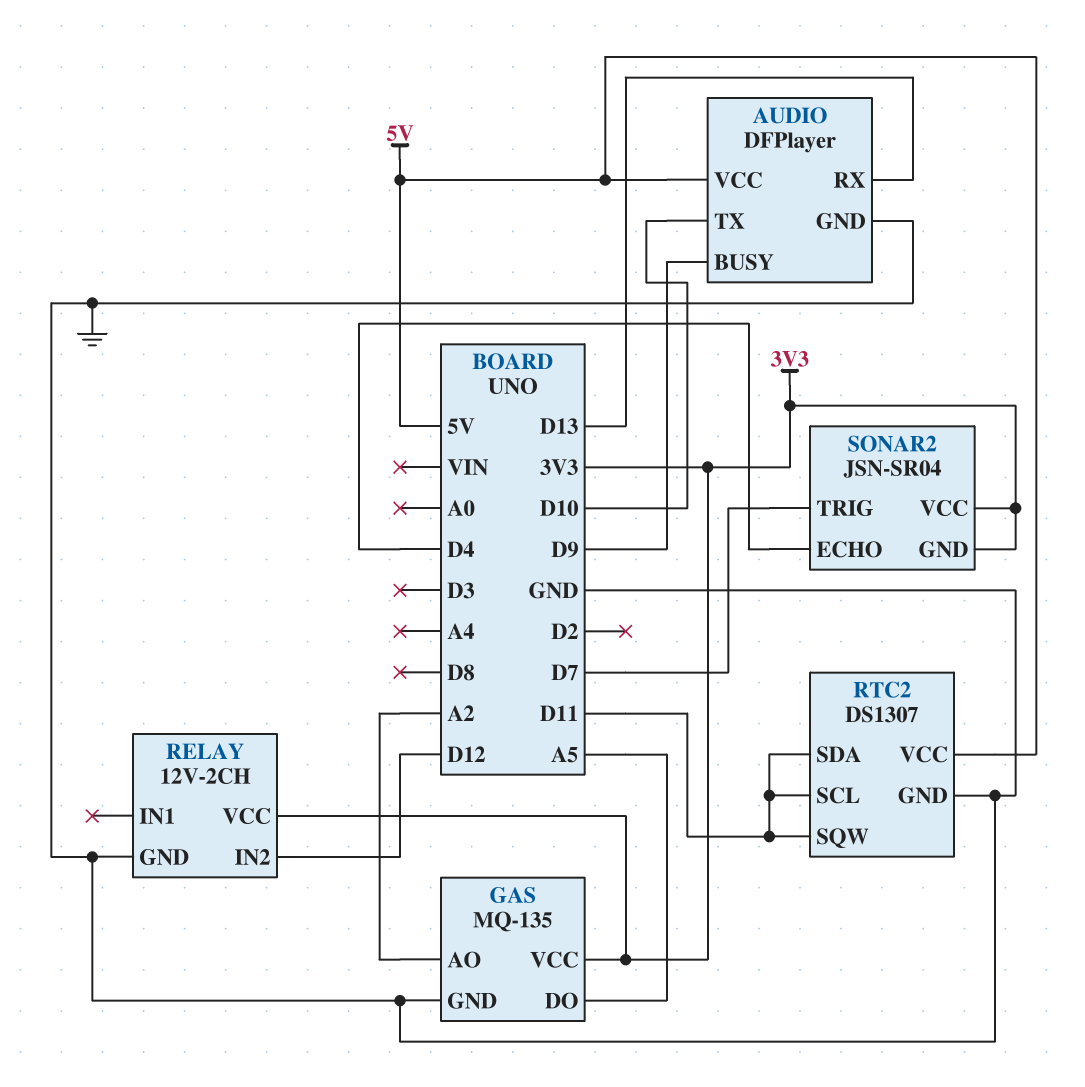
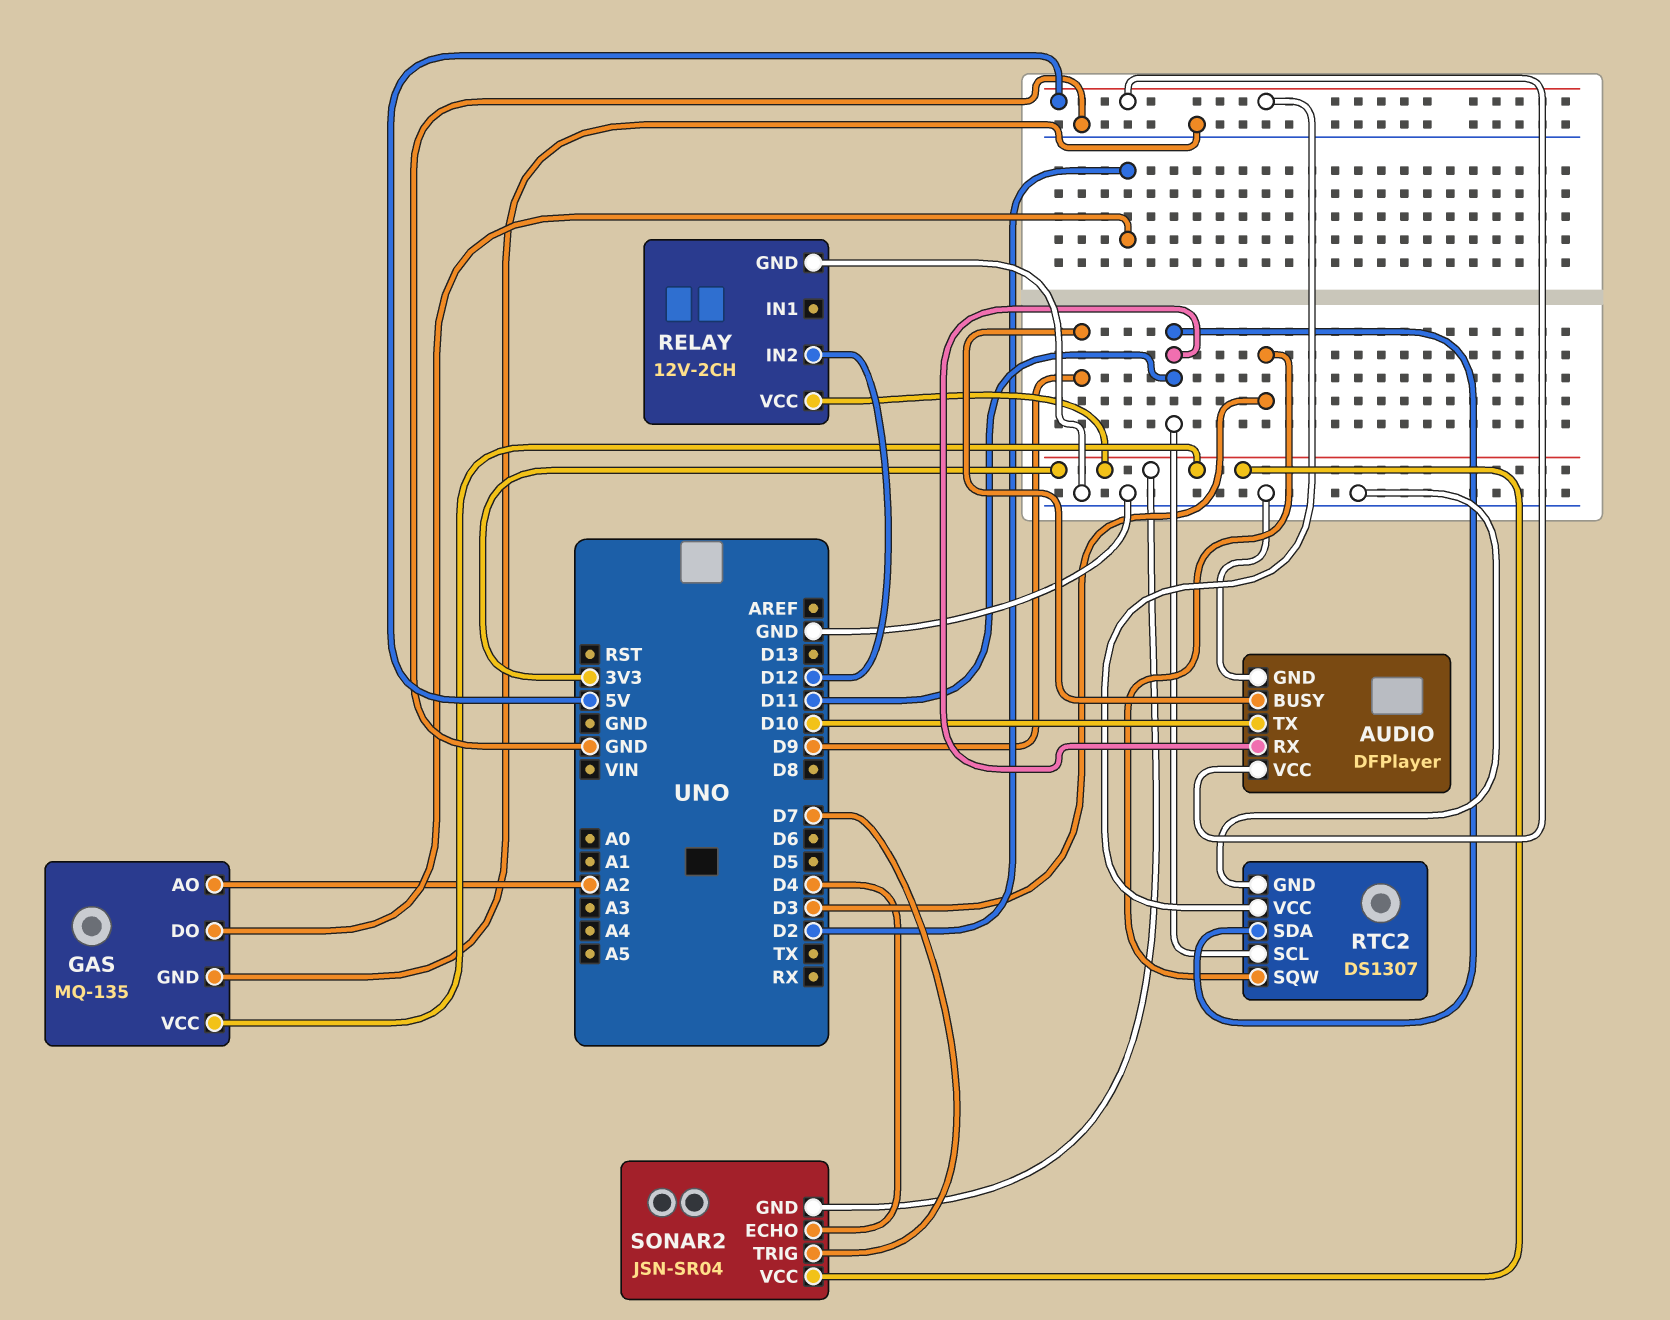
AUDIO pin RX: D13 -> D11
GAS pin DO: A5 -> D2
RTC2 pin SQW: D11 -> D3

